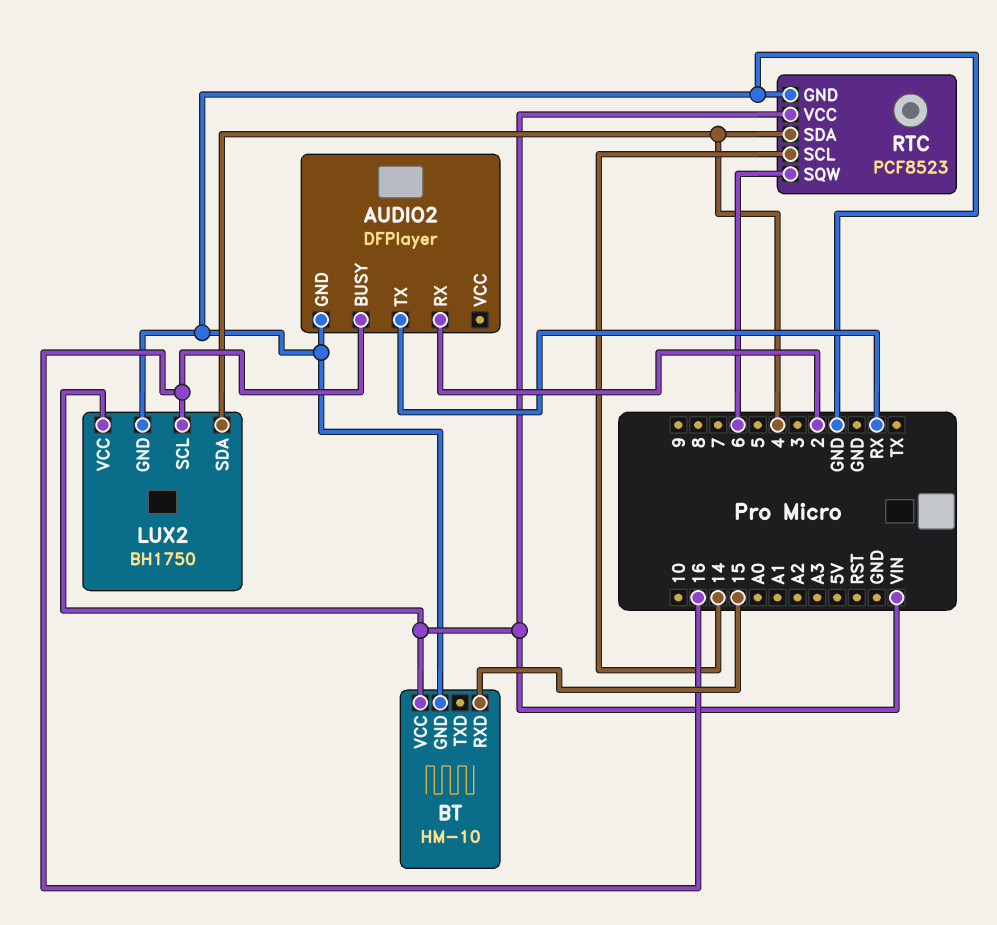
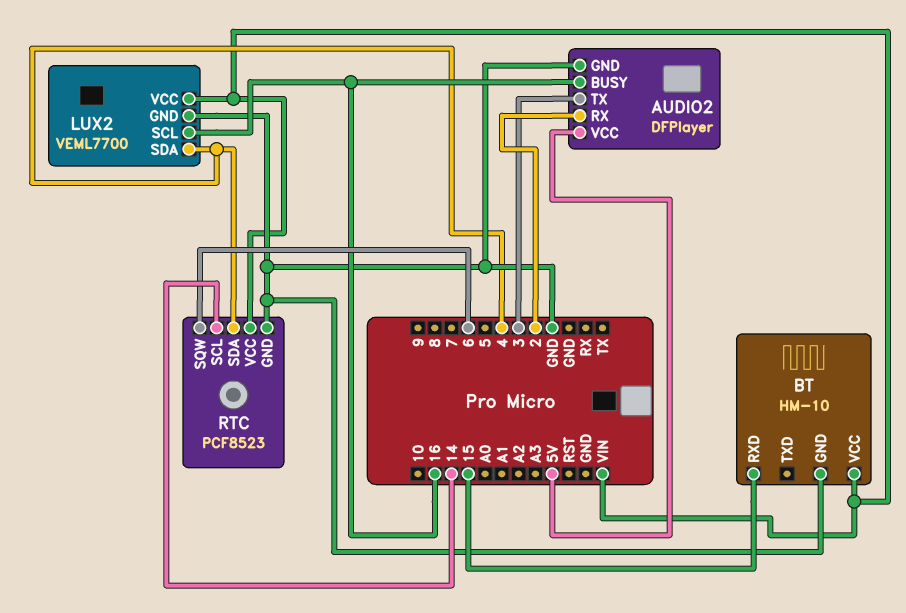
AUDIO2 pin TX: RX -> 3
AUDIO2 pin VCC: none -> 5V
LUX2: BH1750 -> VEML7700

